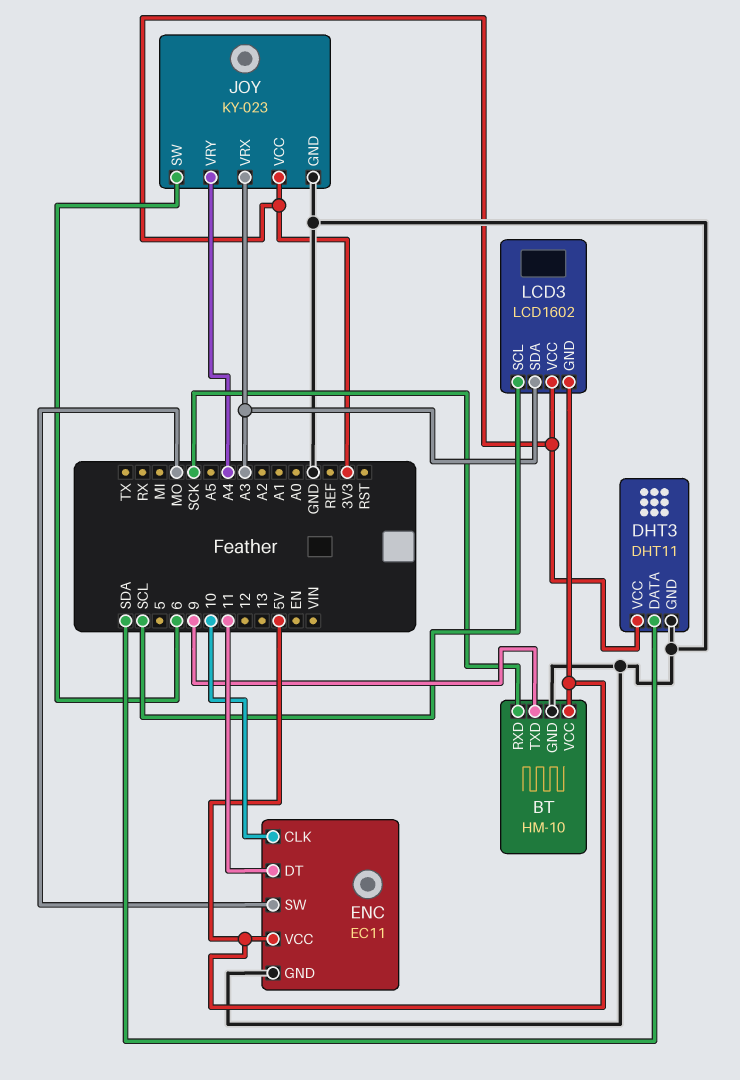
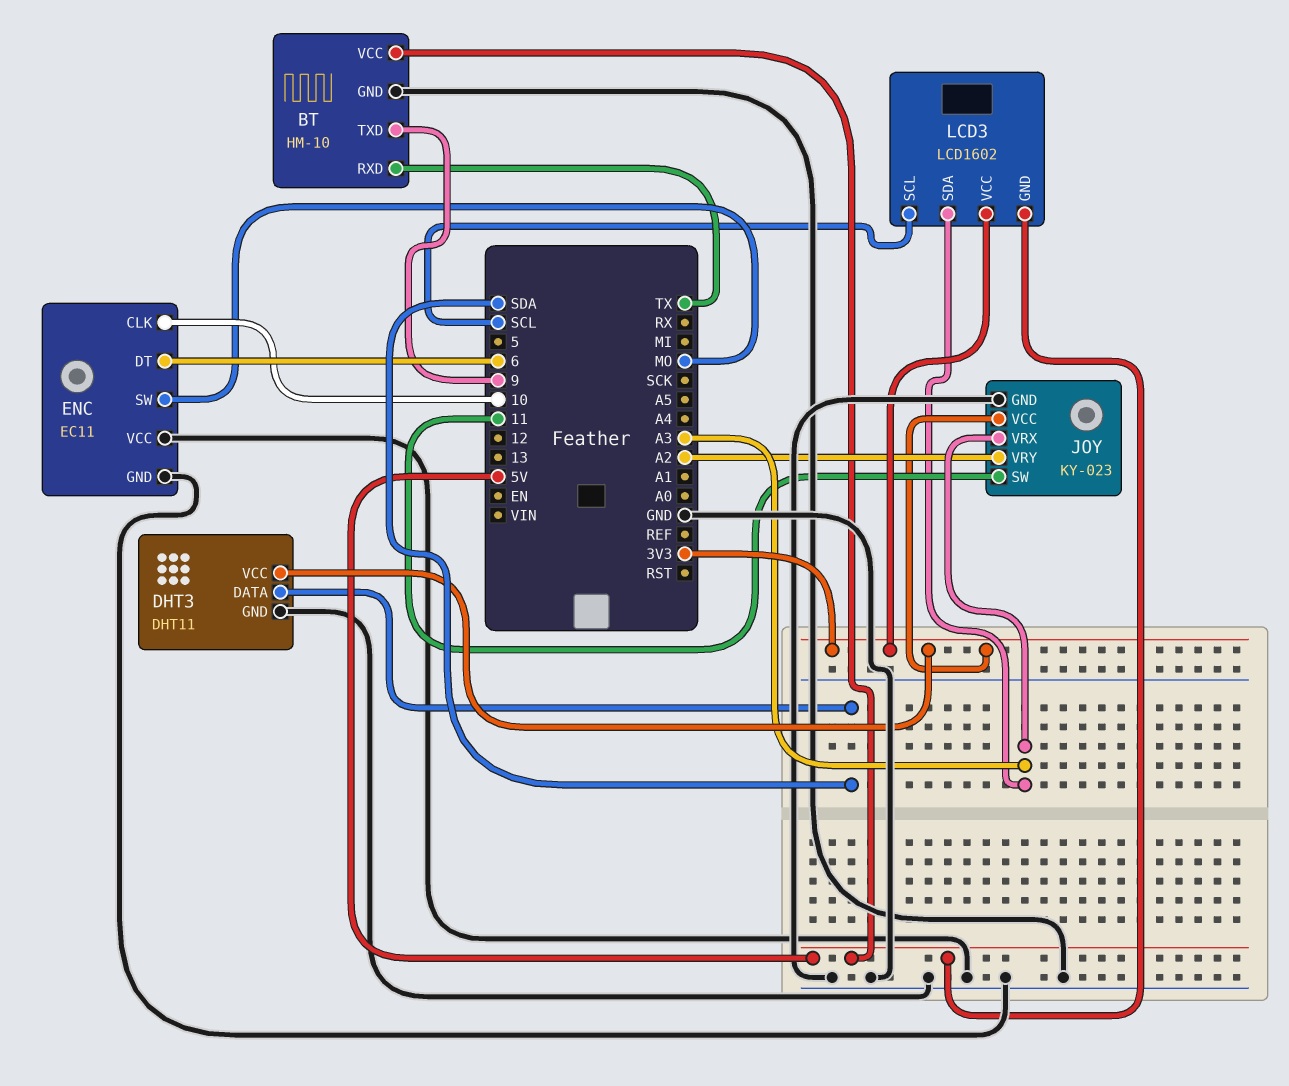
BT pin RXD: SCK -> TX
ENC pin DT: 11 -> 6
ENC pin VCC: 5V -> GND
JOY pin SW: 6 -> 11
JOY pin VRY: A4 -> A2

